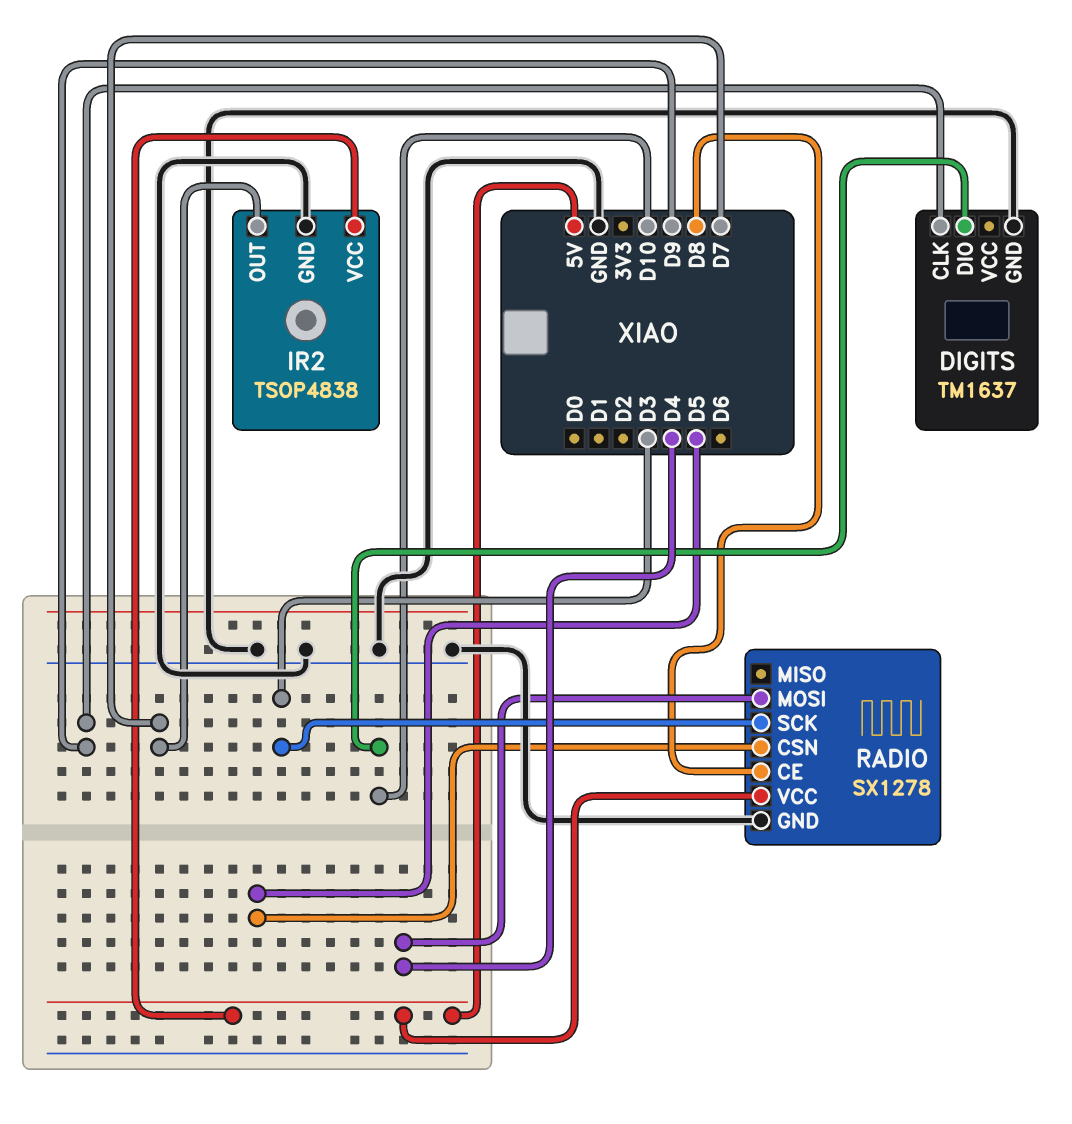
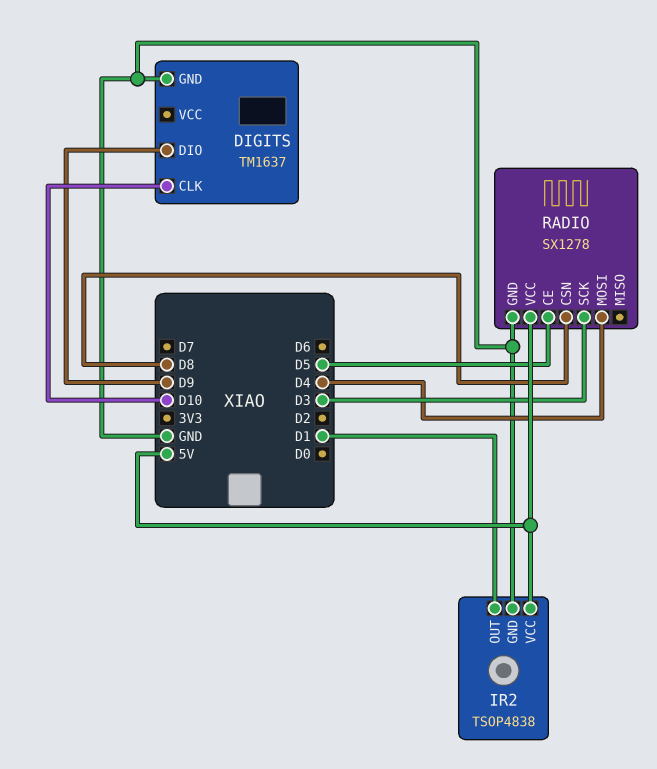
DIGITS pin CLK: D9 -> D10
DIGITS pin DIO: D10 -> D9
IR2 pin OUT: D7 -> D1
RADIO pin CE: D8 -> D5
RADIO pin CSN: D5 -> D8

